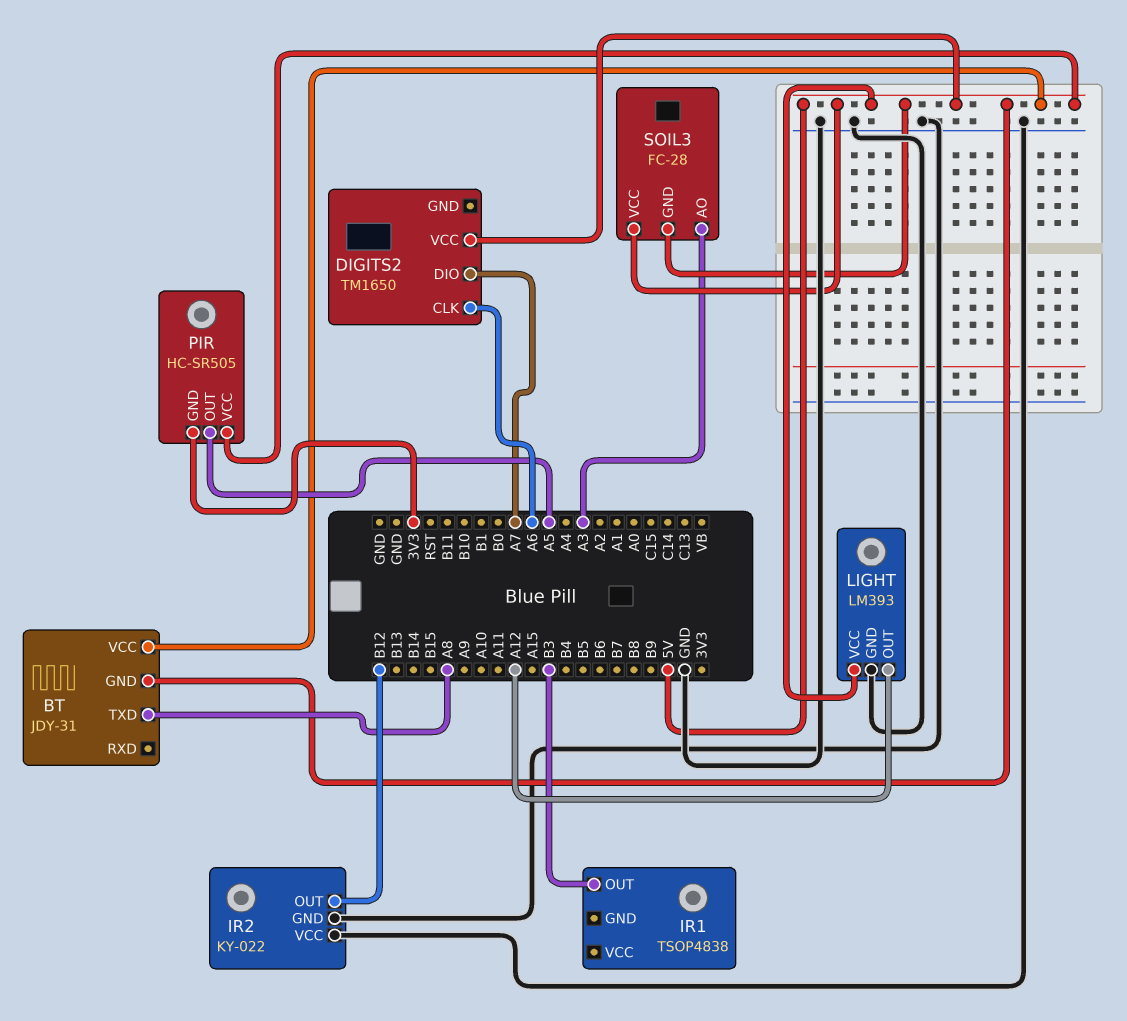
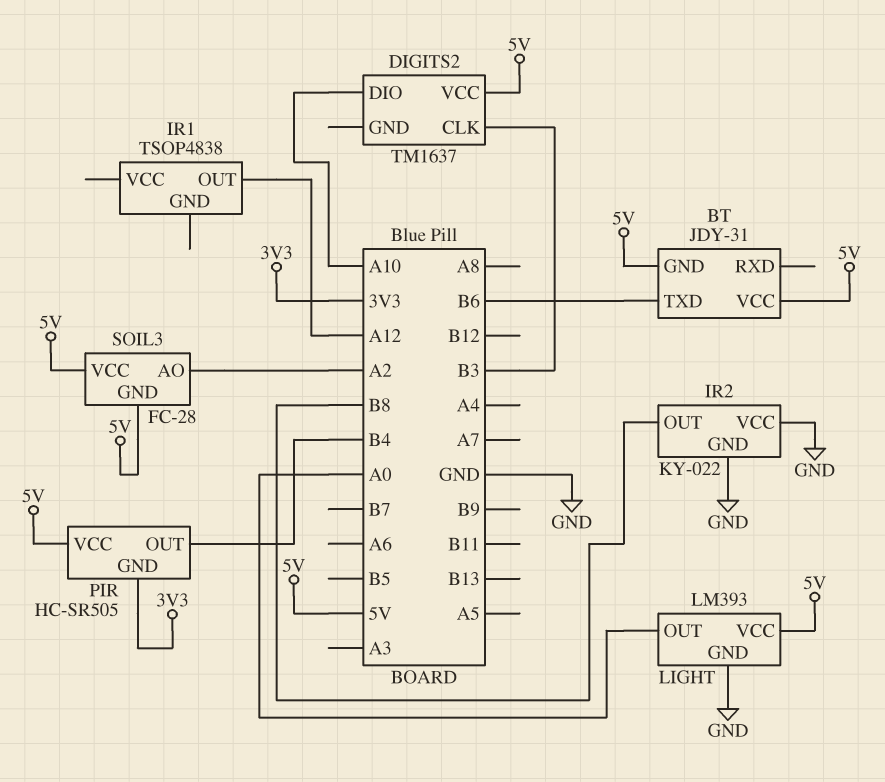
BT pin TXD: A8 -> B6
DIGITS2: TM1650 -> TM1637
DIGITS2 pin CLK: A6 -> B3
DIGITS2 pin DIO: A7 -> A10
IR1 pin OUT: B3 -> A12
IR2 pin OUT: B12 -> B8
LIGHT pin OUT: A12 -> A0
PIR pin OUT: A5 -> B4
SOIL3 pin AO: A3 -> A2

